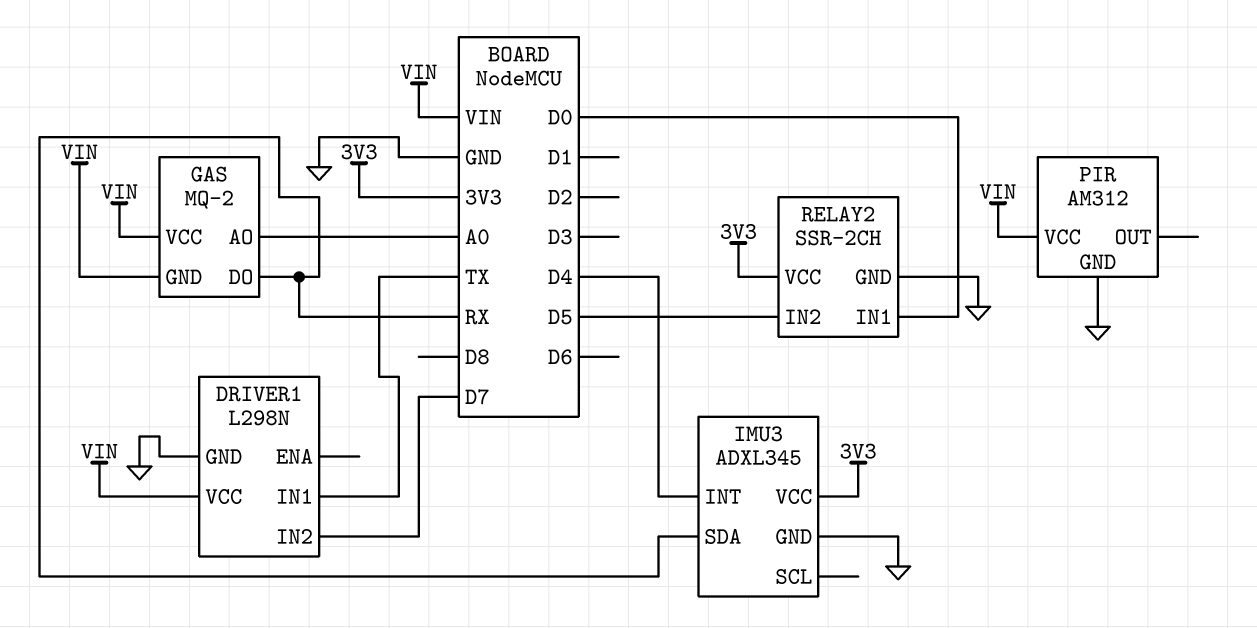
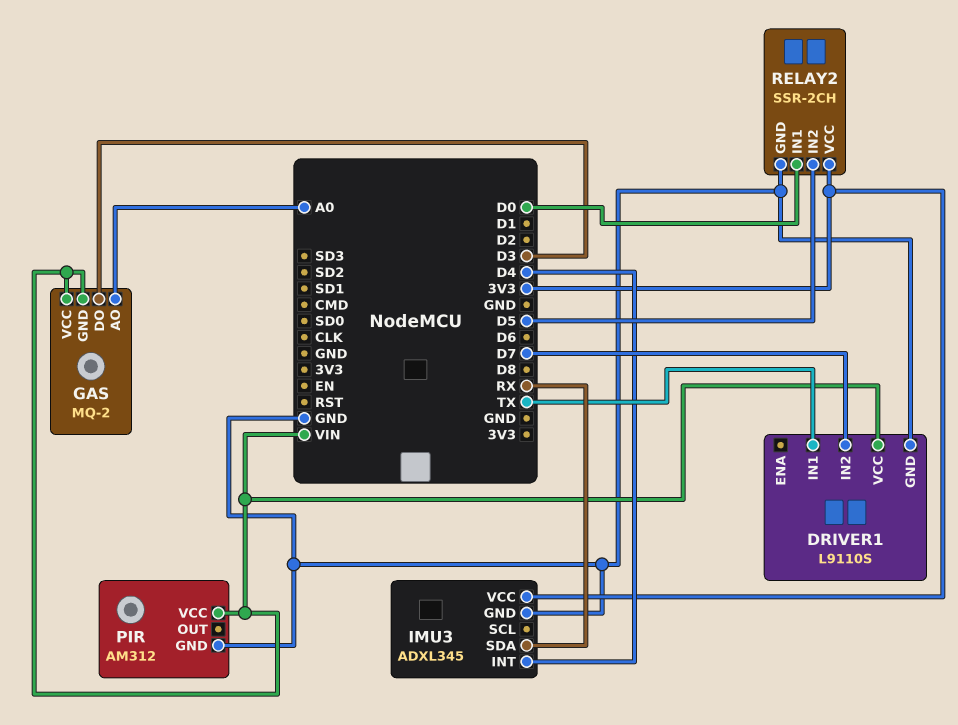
DRIVER1: L298N -> L9110S
GAS pin DO: RX -> D3

